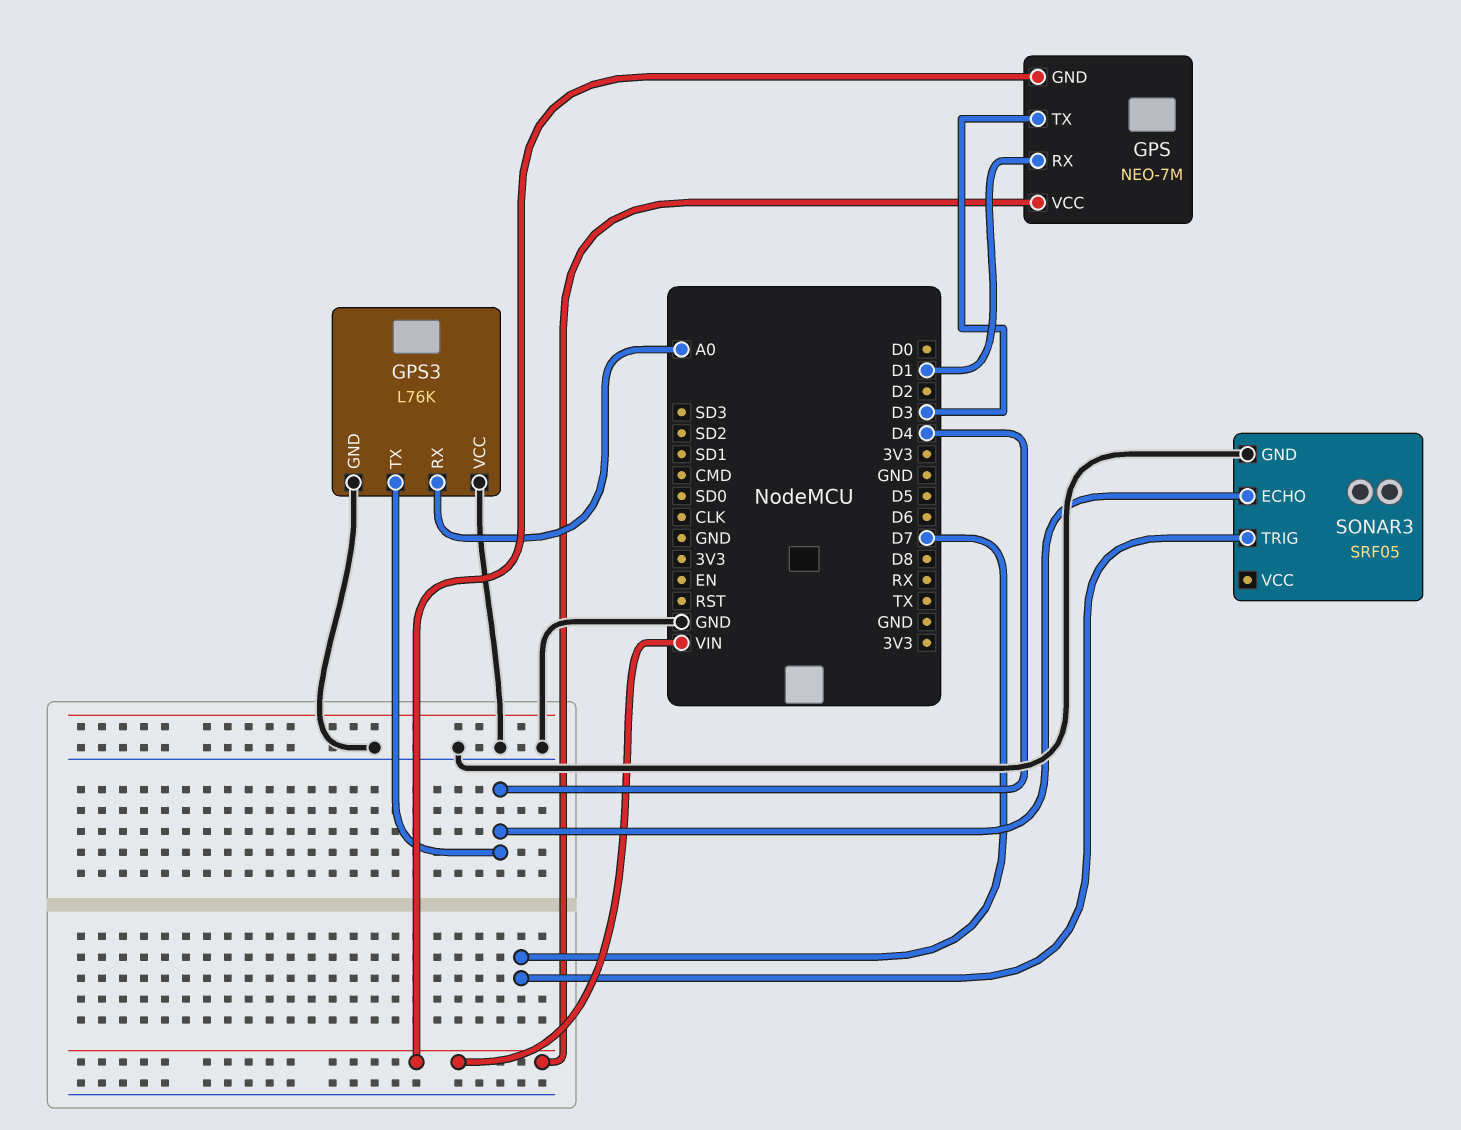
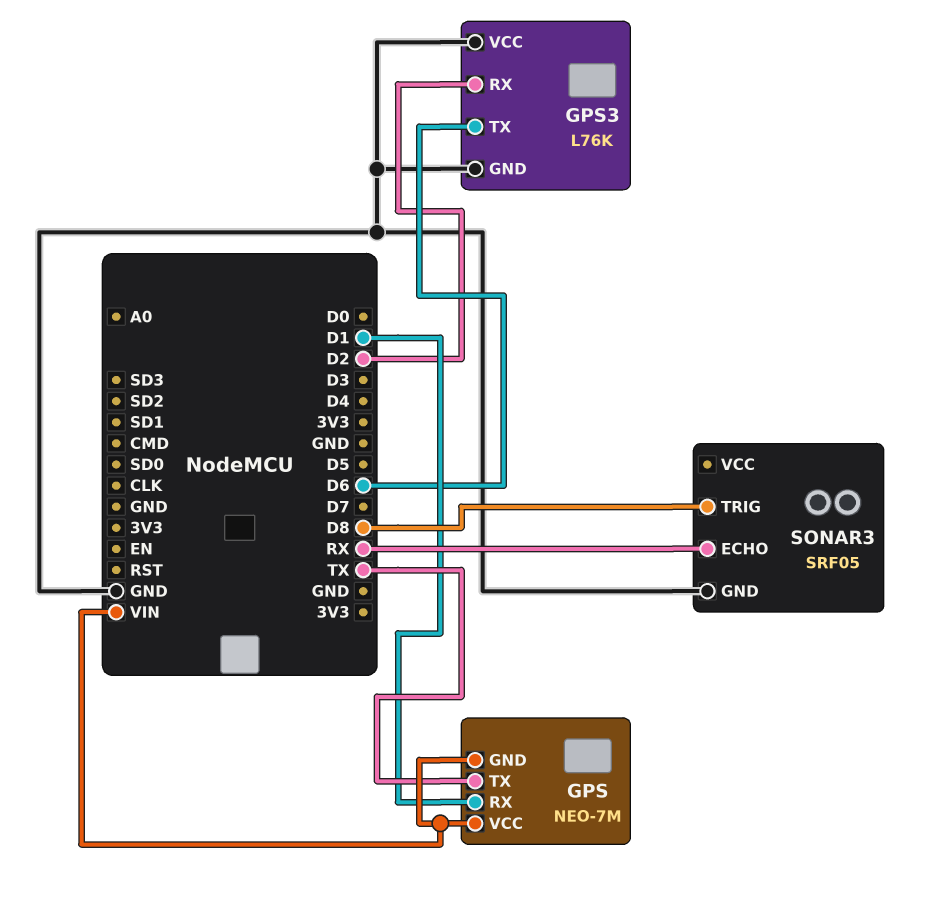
GPS pin TX: D3 -> TX
GPS3 pin RX: A0 -> D2
GPS3 pin TX: D4 -> D6
SONAR3 pin ECHO: D4 -> RX
SONAR3 pin TRIG: D7 -> D8

